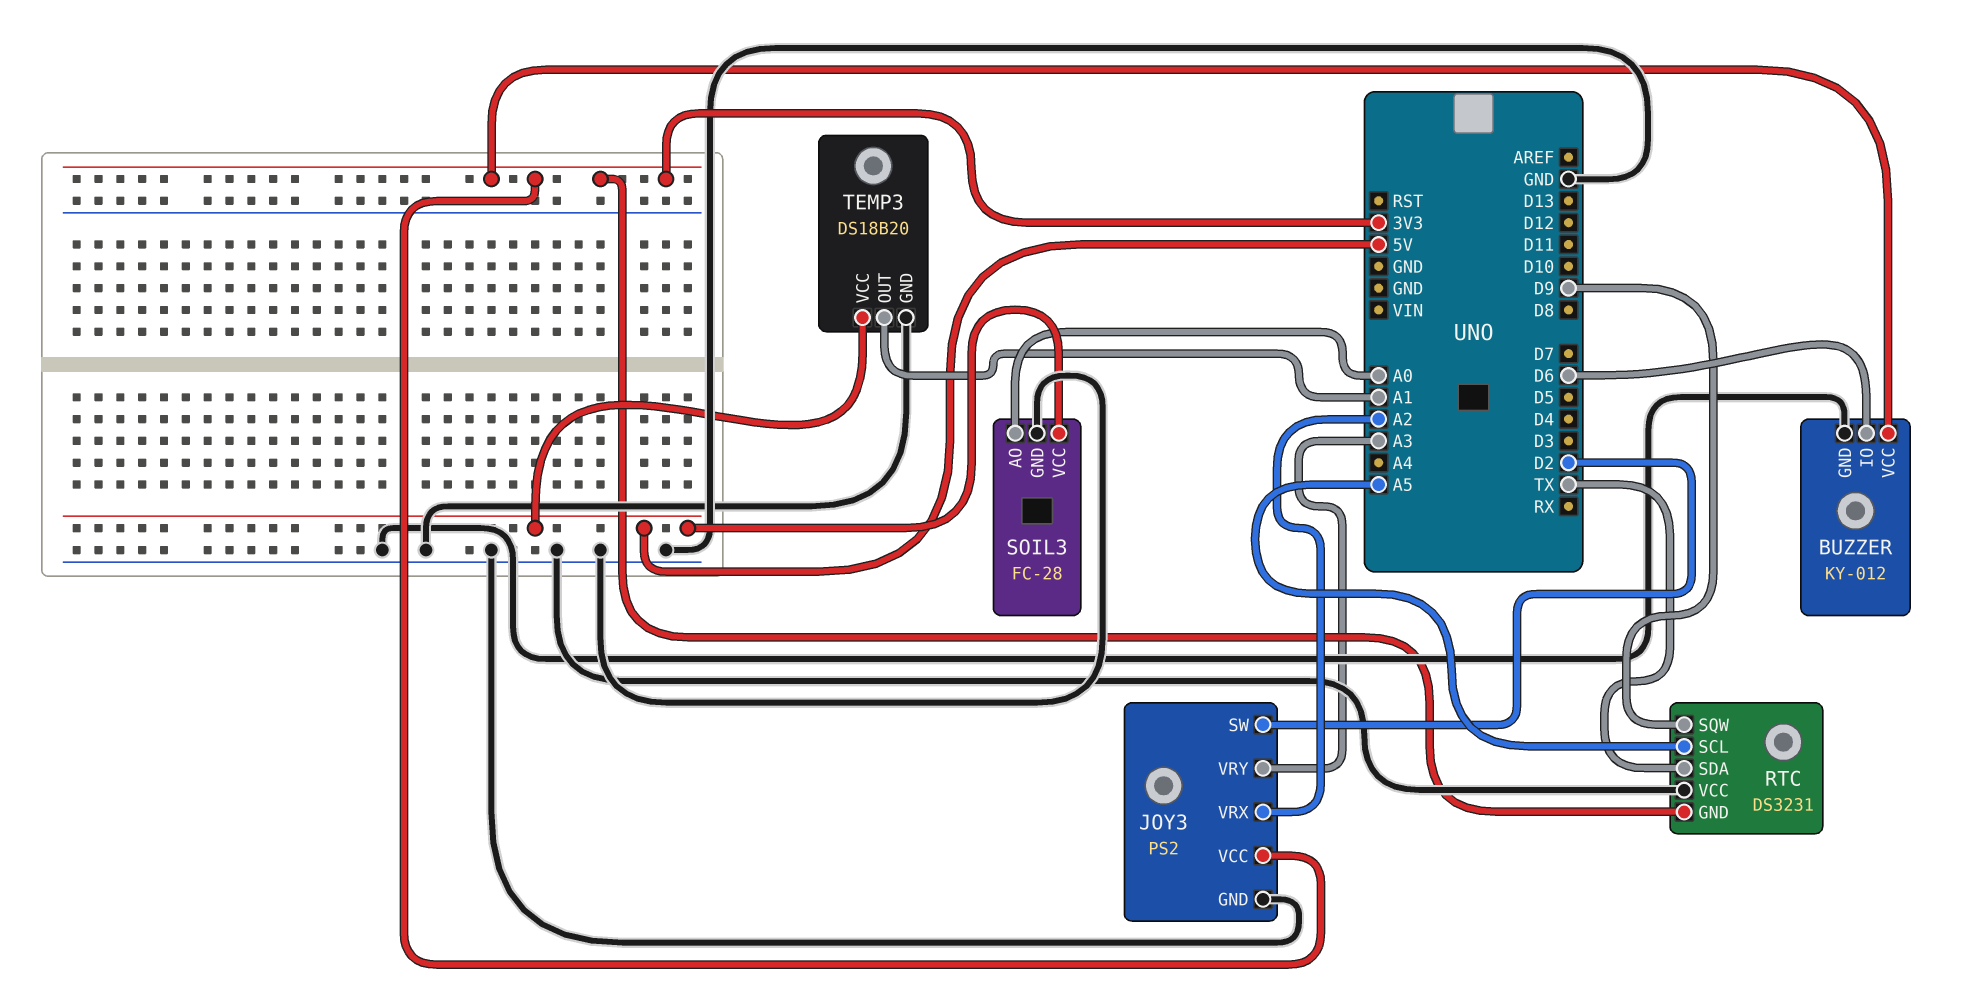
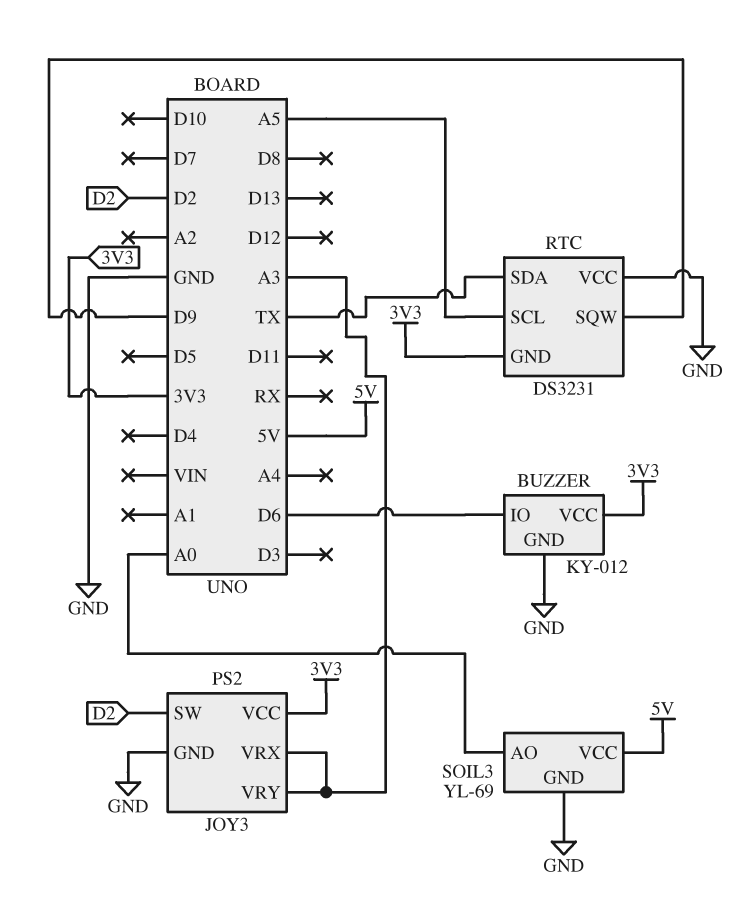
JOY3 pin VRX: A2 -> A3
SOIL3: FC-28 -> YL-69
TEMP3: DS18B20 -> none
TEMP3 pin GND: GND -> none
TEMP3 pin OUT: A1 -> none
TEMP3 pin VCC: 5V -> none

